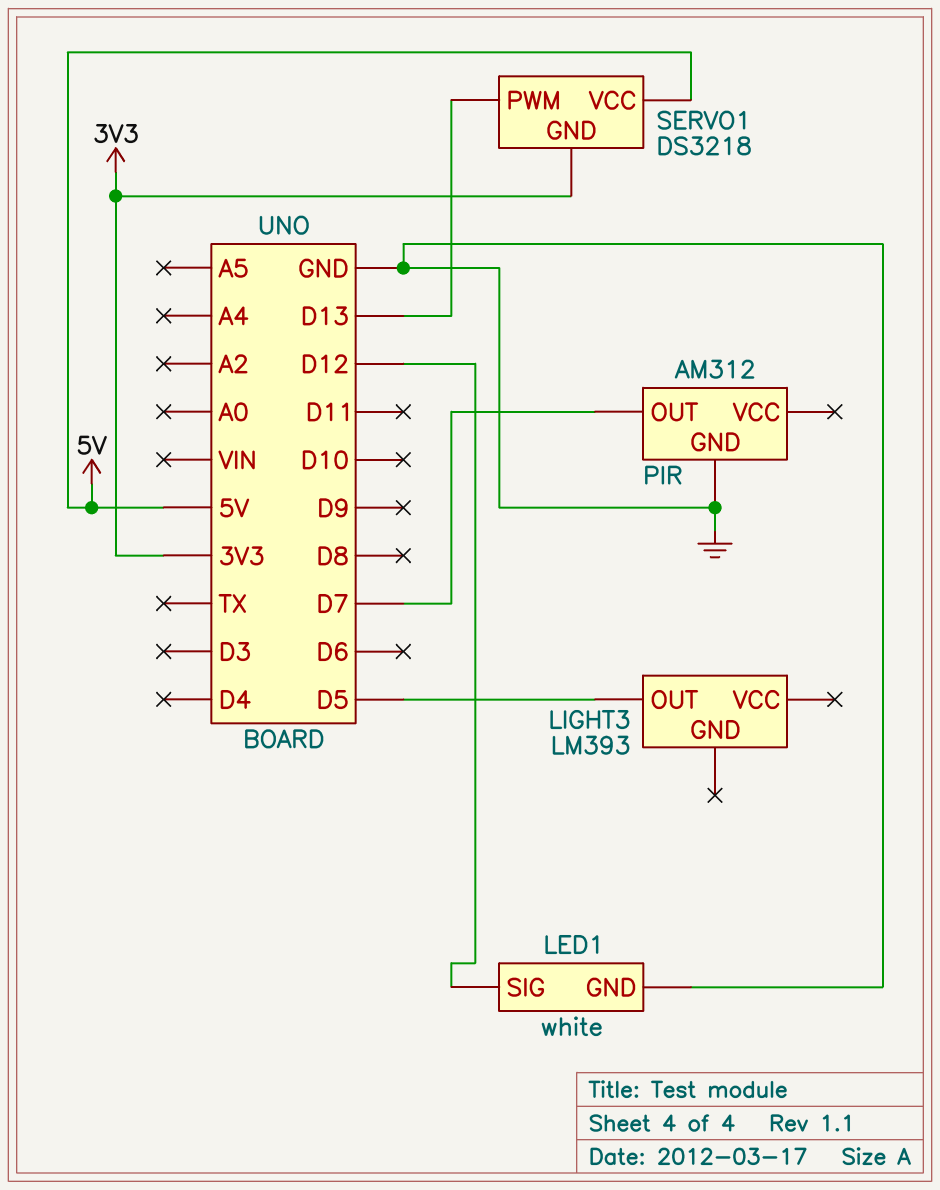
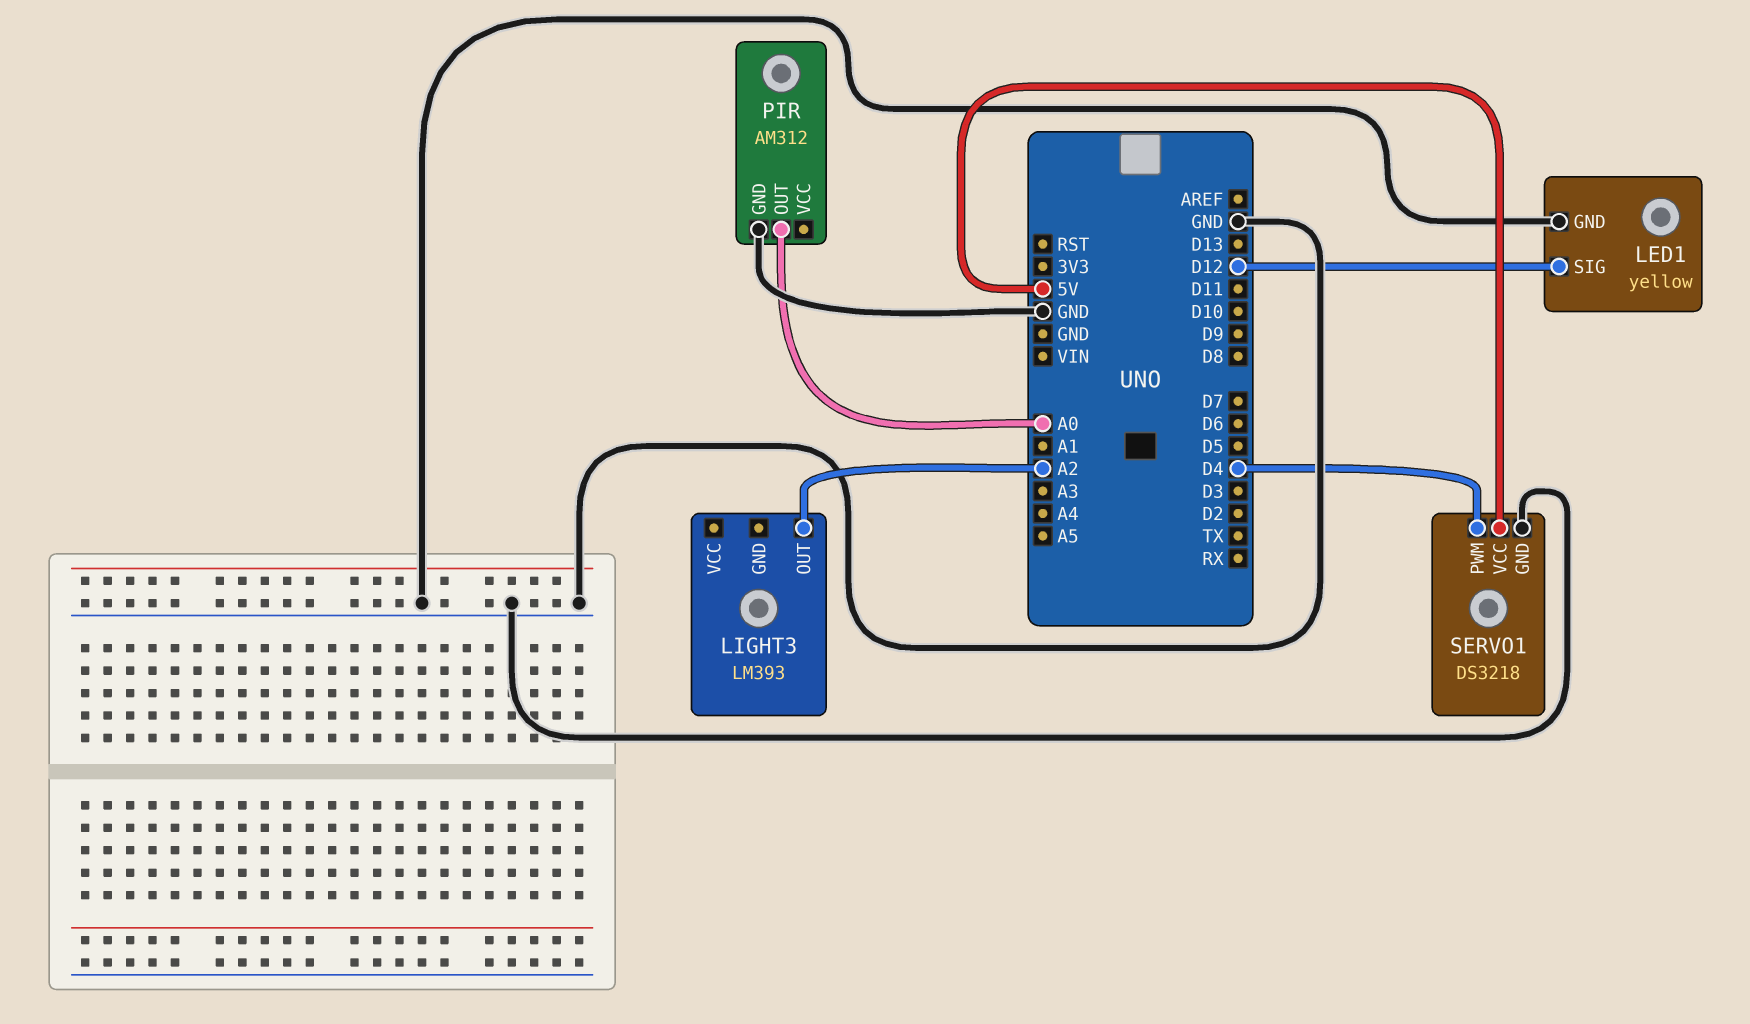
LED1: white -> yellow
LIGHT3 pin OUT: D5 -> A2
PIR pin OUT: D7 -> A0
SERVO1 pin GND: 3V3 -> GND
SERVO1 pin PWM: D13 -> D4

